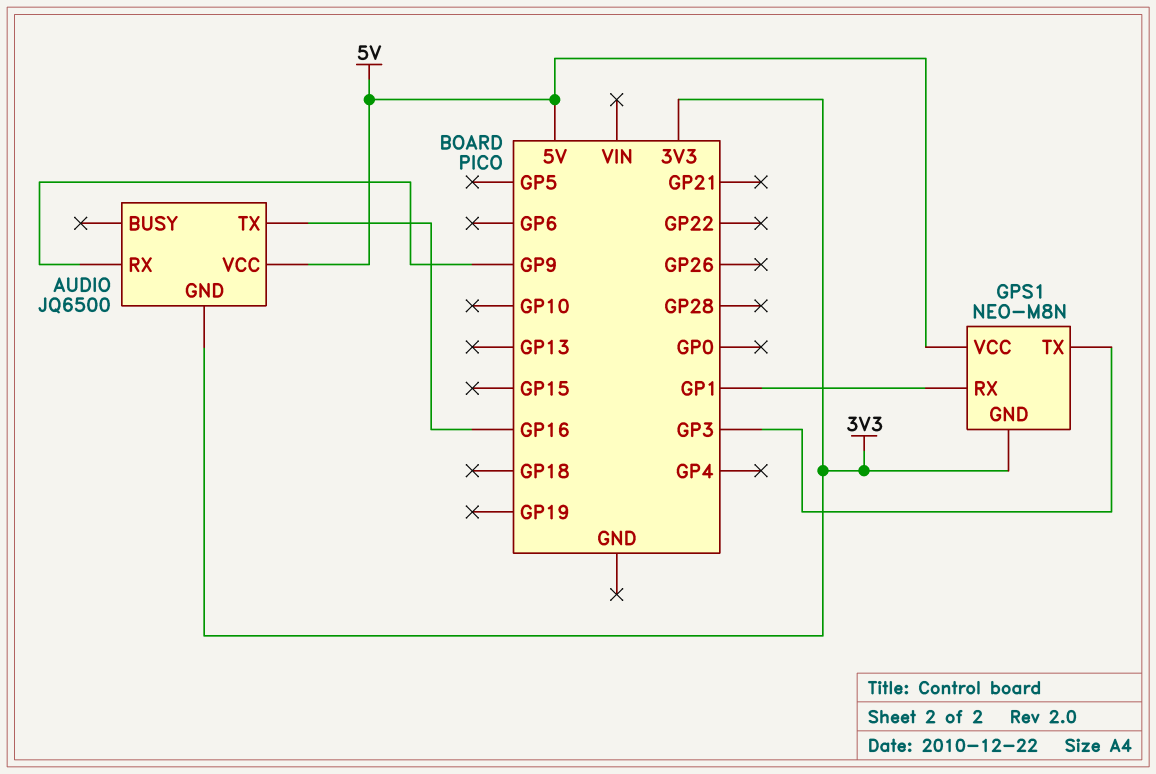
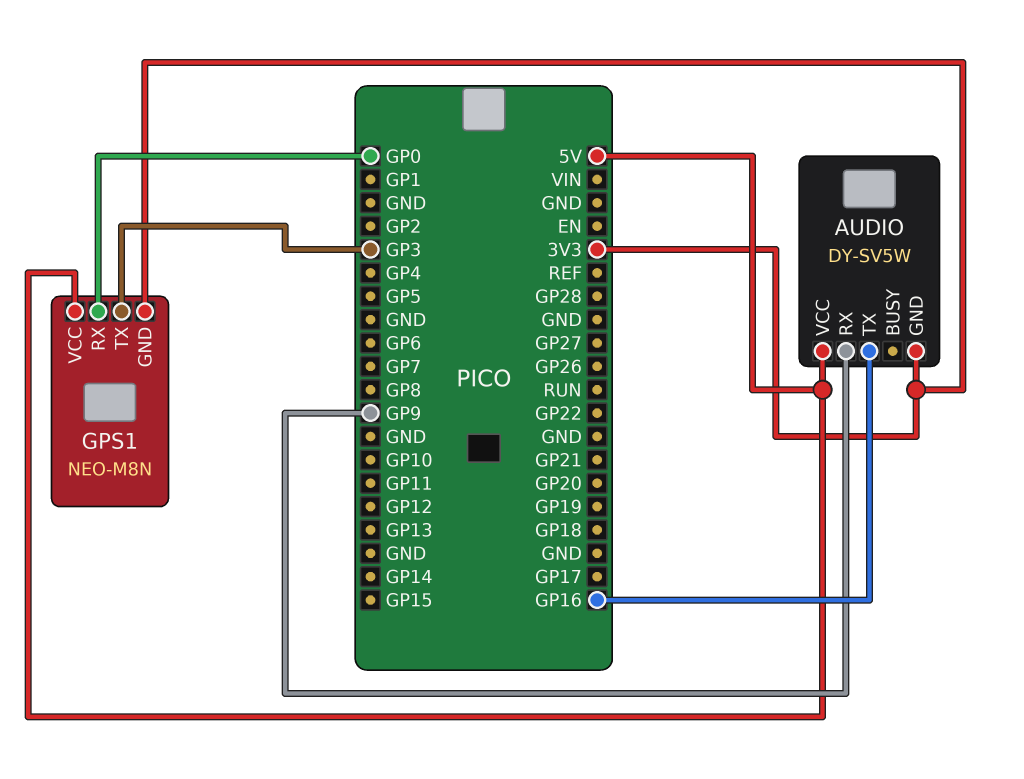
AUDIO: JQ6500 -> DY-SV5W
GPS1 pin RX: GP1 -> GP0

